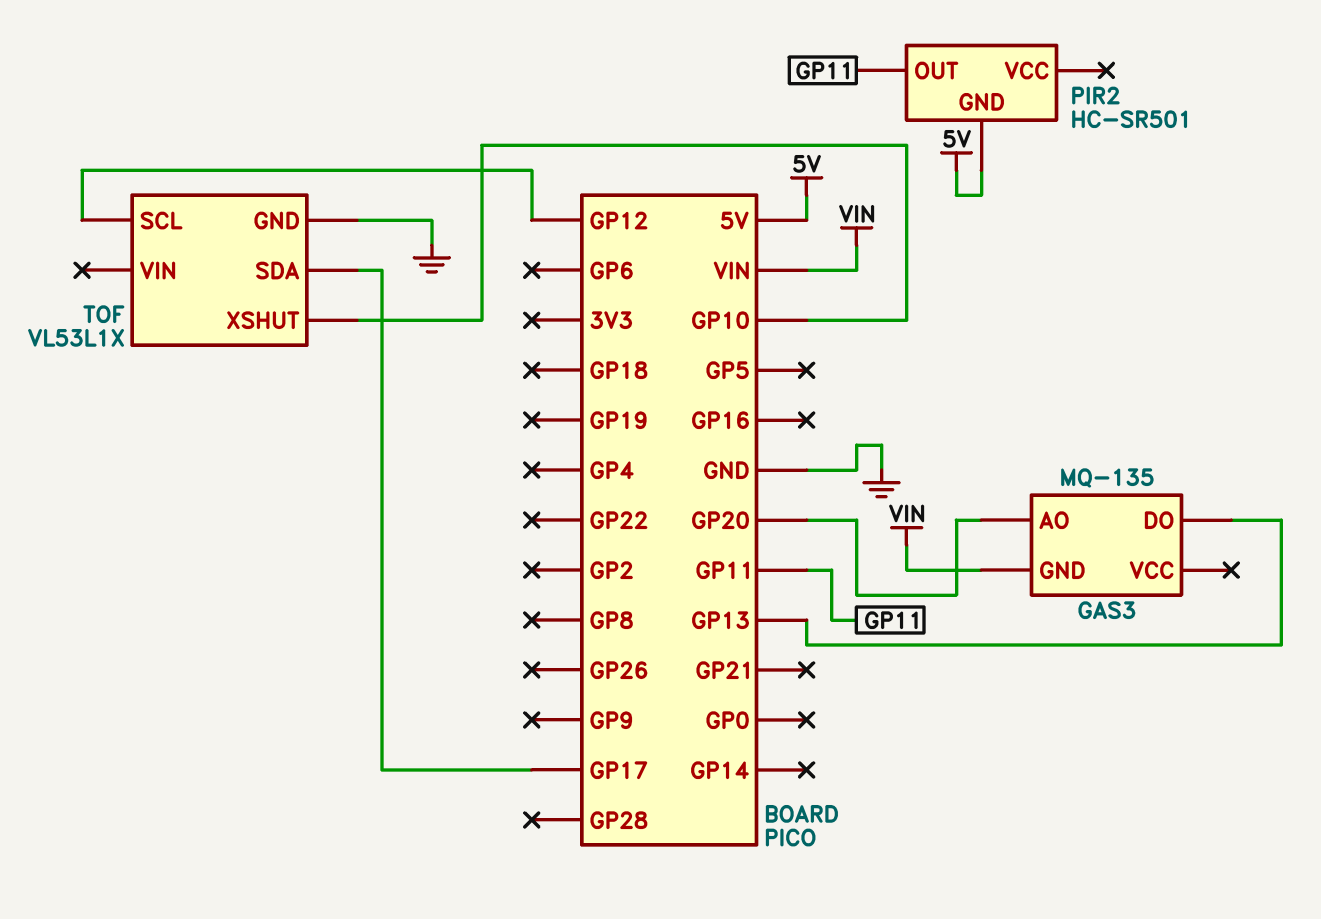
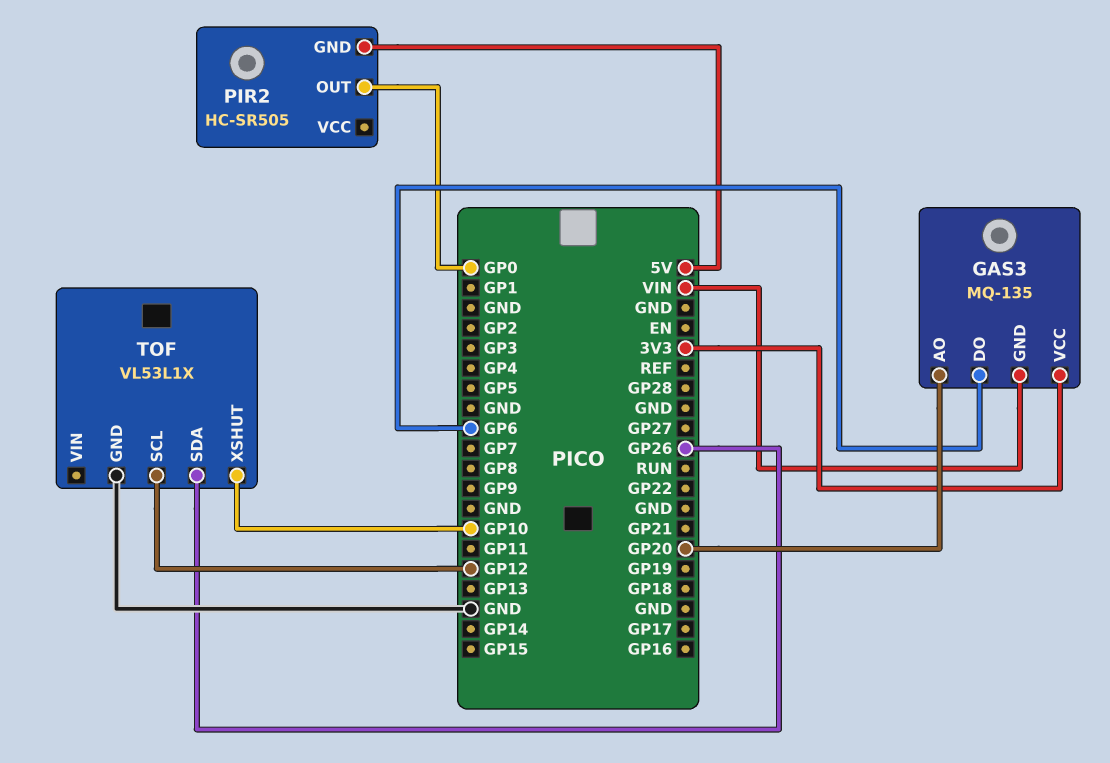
GAS3 pin DO: GP13 -> GP6
GAS3 pin VCC: none -> 3V3
PIR2: HC-SR501 -> HC-SR505
PIR2 pin OUT: GP11 -> GP0
TOF pin SDA: GP17 -> GP26

